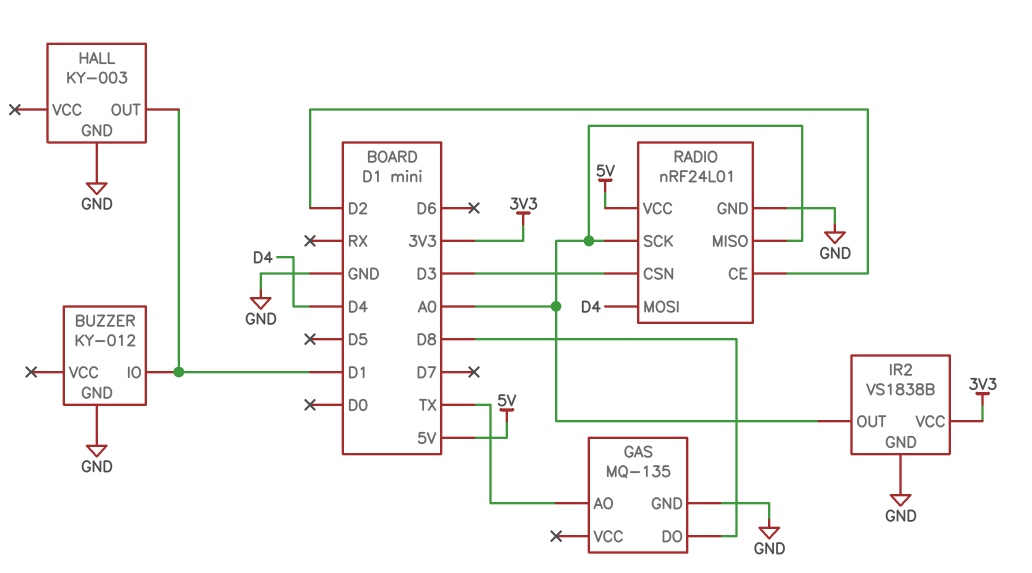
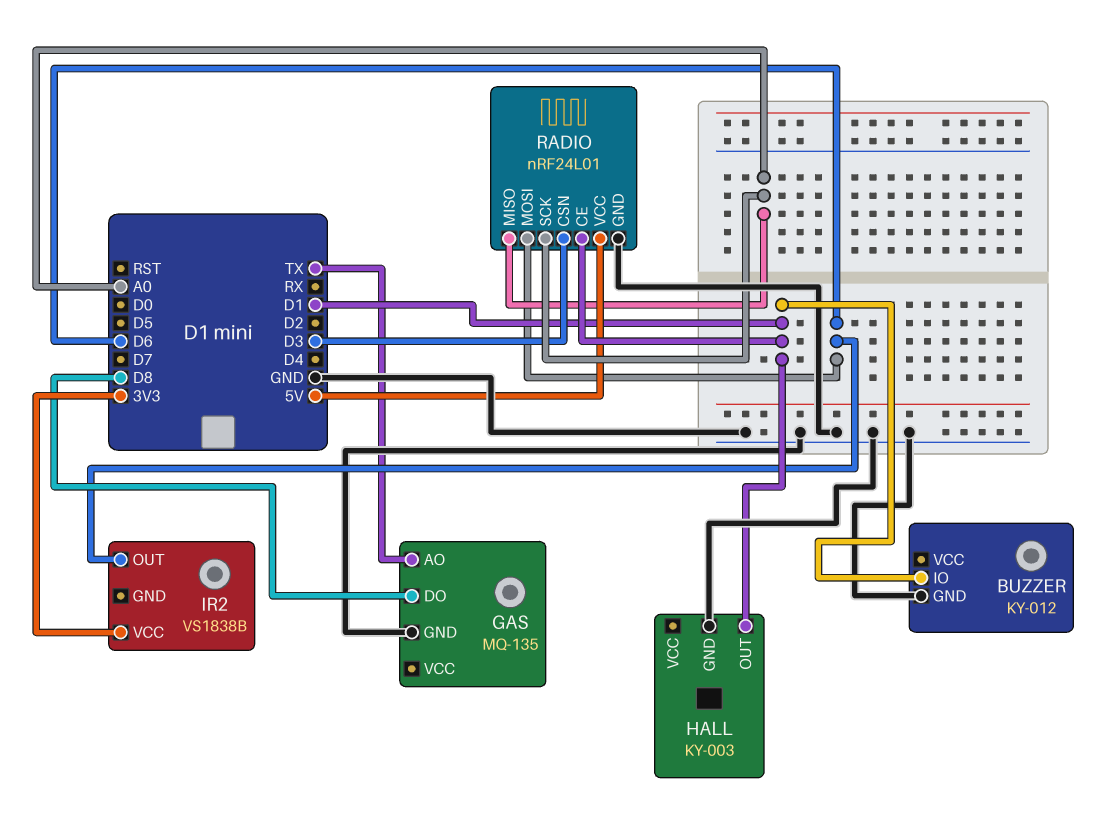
IR2 pin GND: GND -> none
IR2 pin OUT: A0 -> D6
RADIO pin CE: D2 -> D1
RADIO pin MOSI: D4 -> D6

